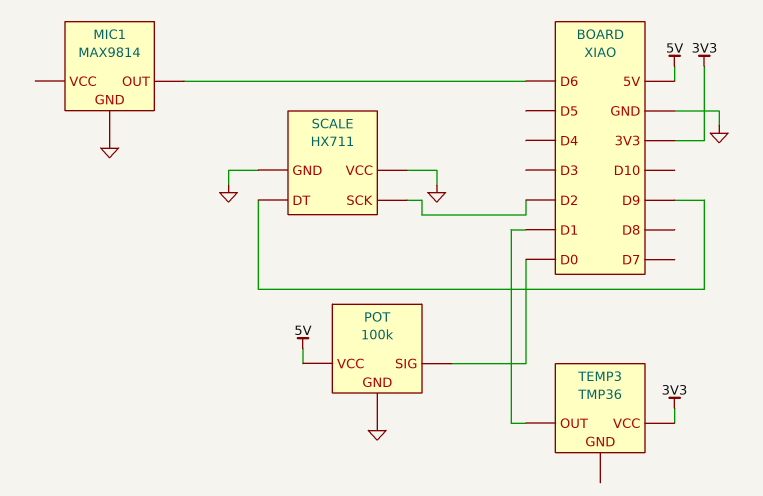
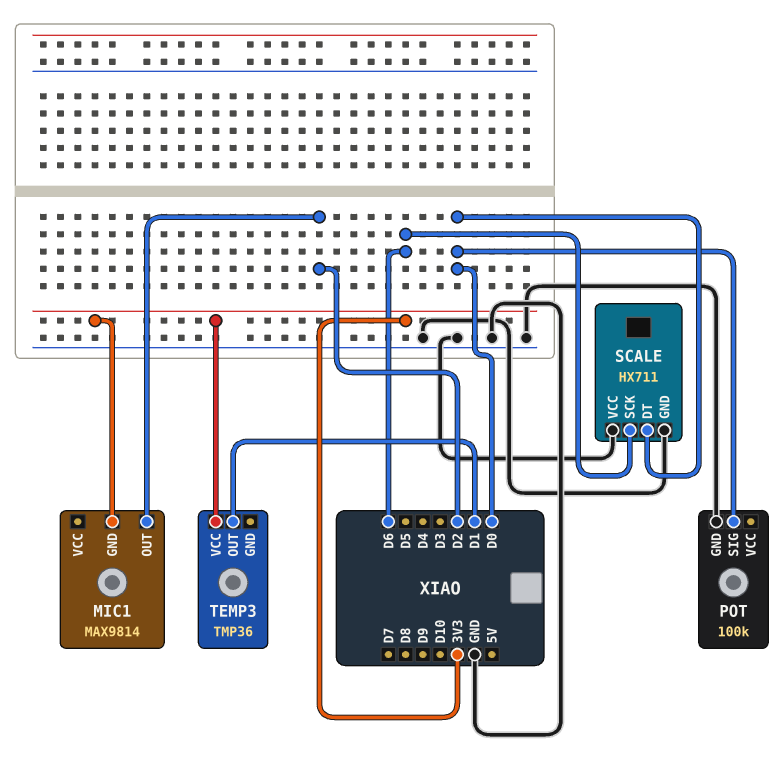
MIC1 pin GND: GND -> 3V3
MIC1 pin OUT: D6 -> D2
POT pin VCC: 5V -> none
SCALE pin DT: D9 -> D0
SCALE pin SCK: D2 -> D6

